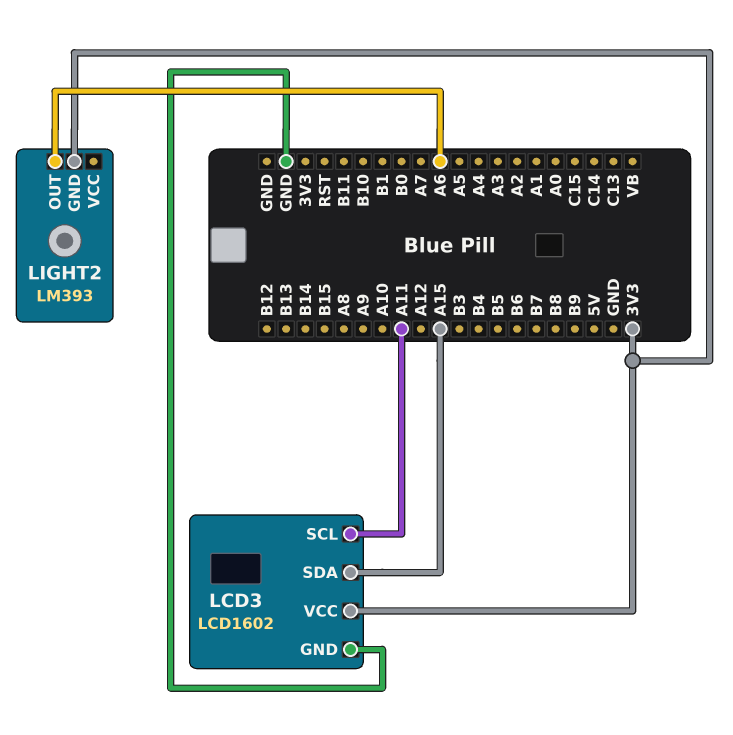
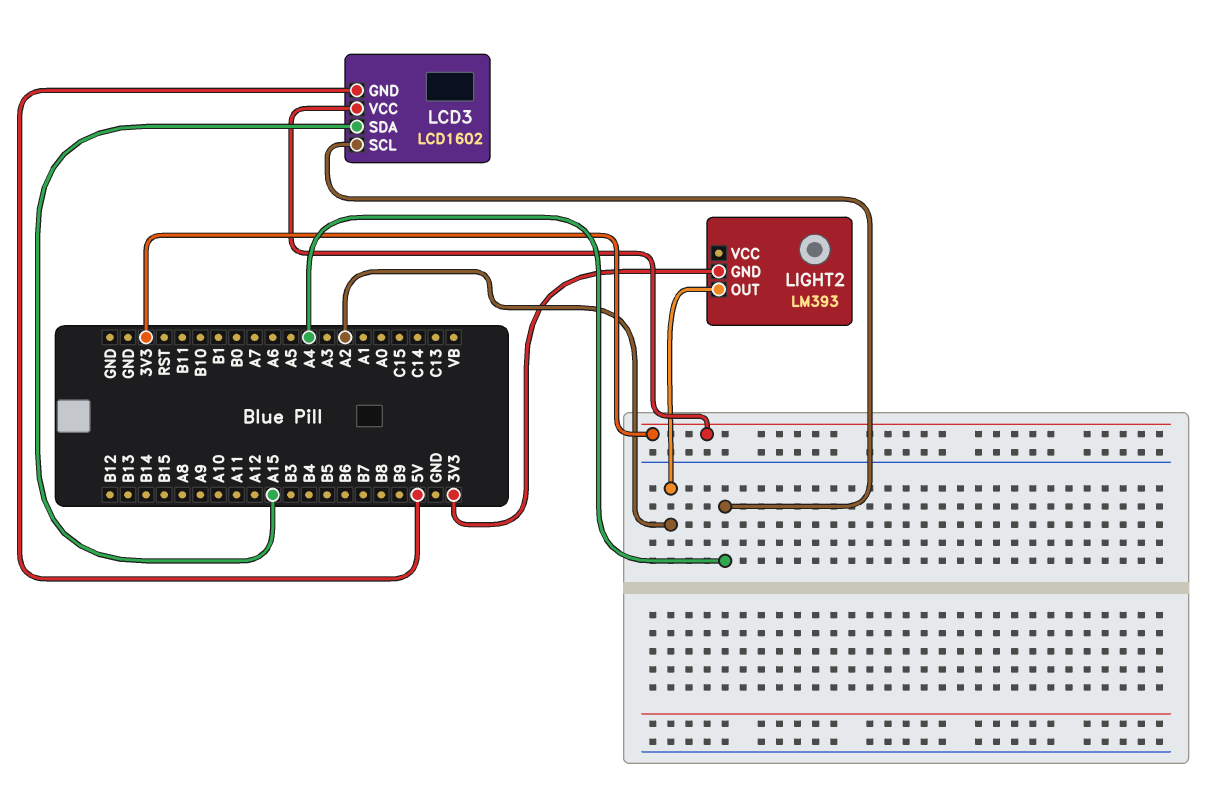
LCD3 pin GND: GND -> 5V
LCD3 pin SCL: A11 -> A4
LIGHT2 pin OUT: A6 -> A2

